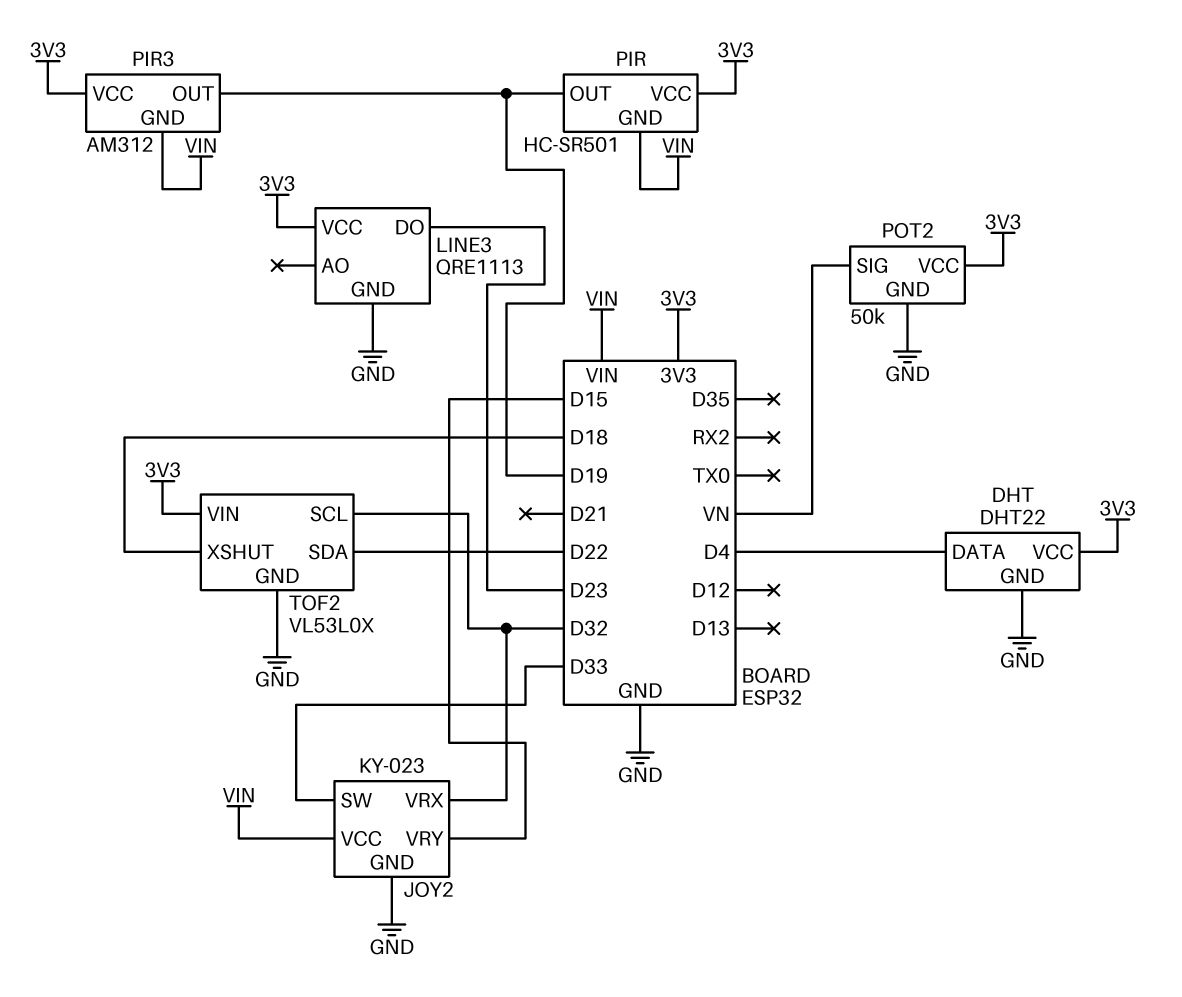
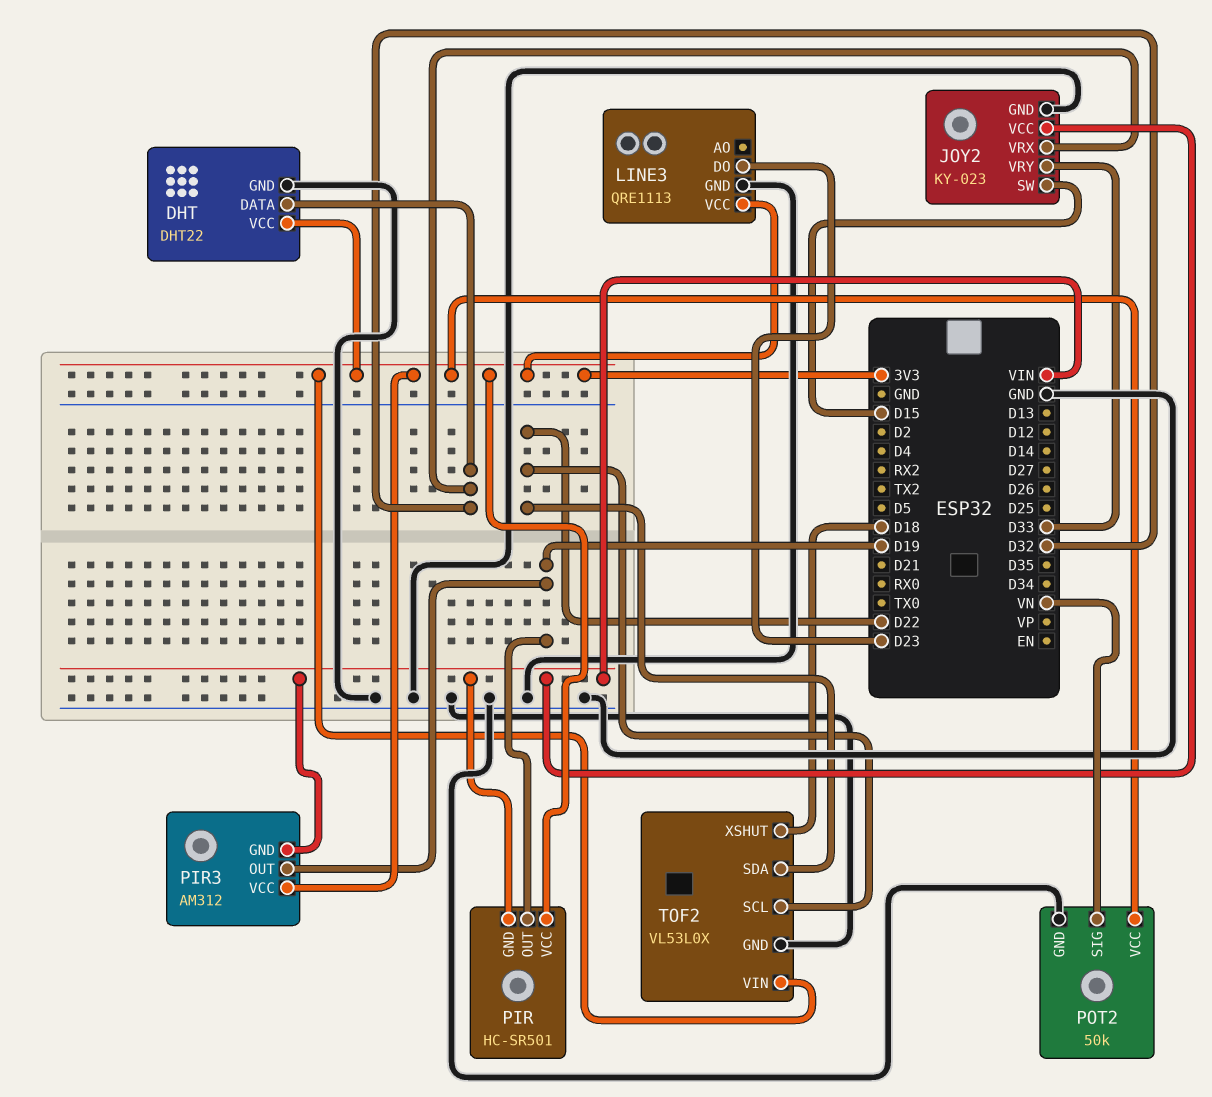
DHT pin DATA: D4 -> D32
JOY2 pin SW: D33 -> D15
JOY2 pin VRY: D15 -> D33
TOF2 pin SCL: D32 -> D22

